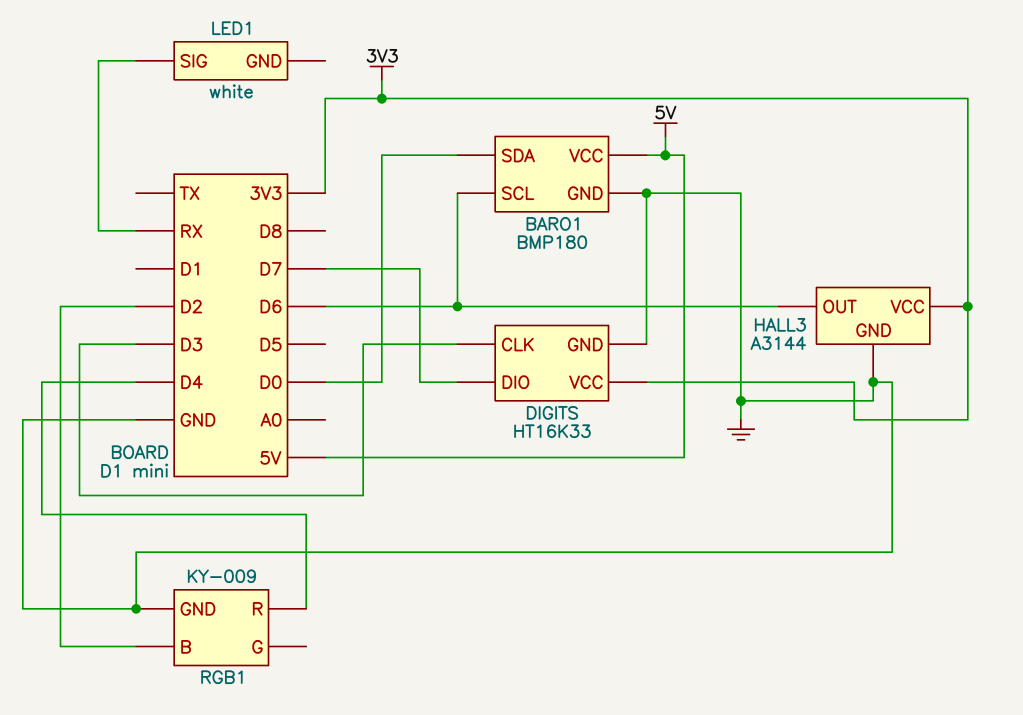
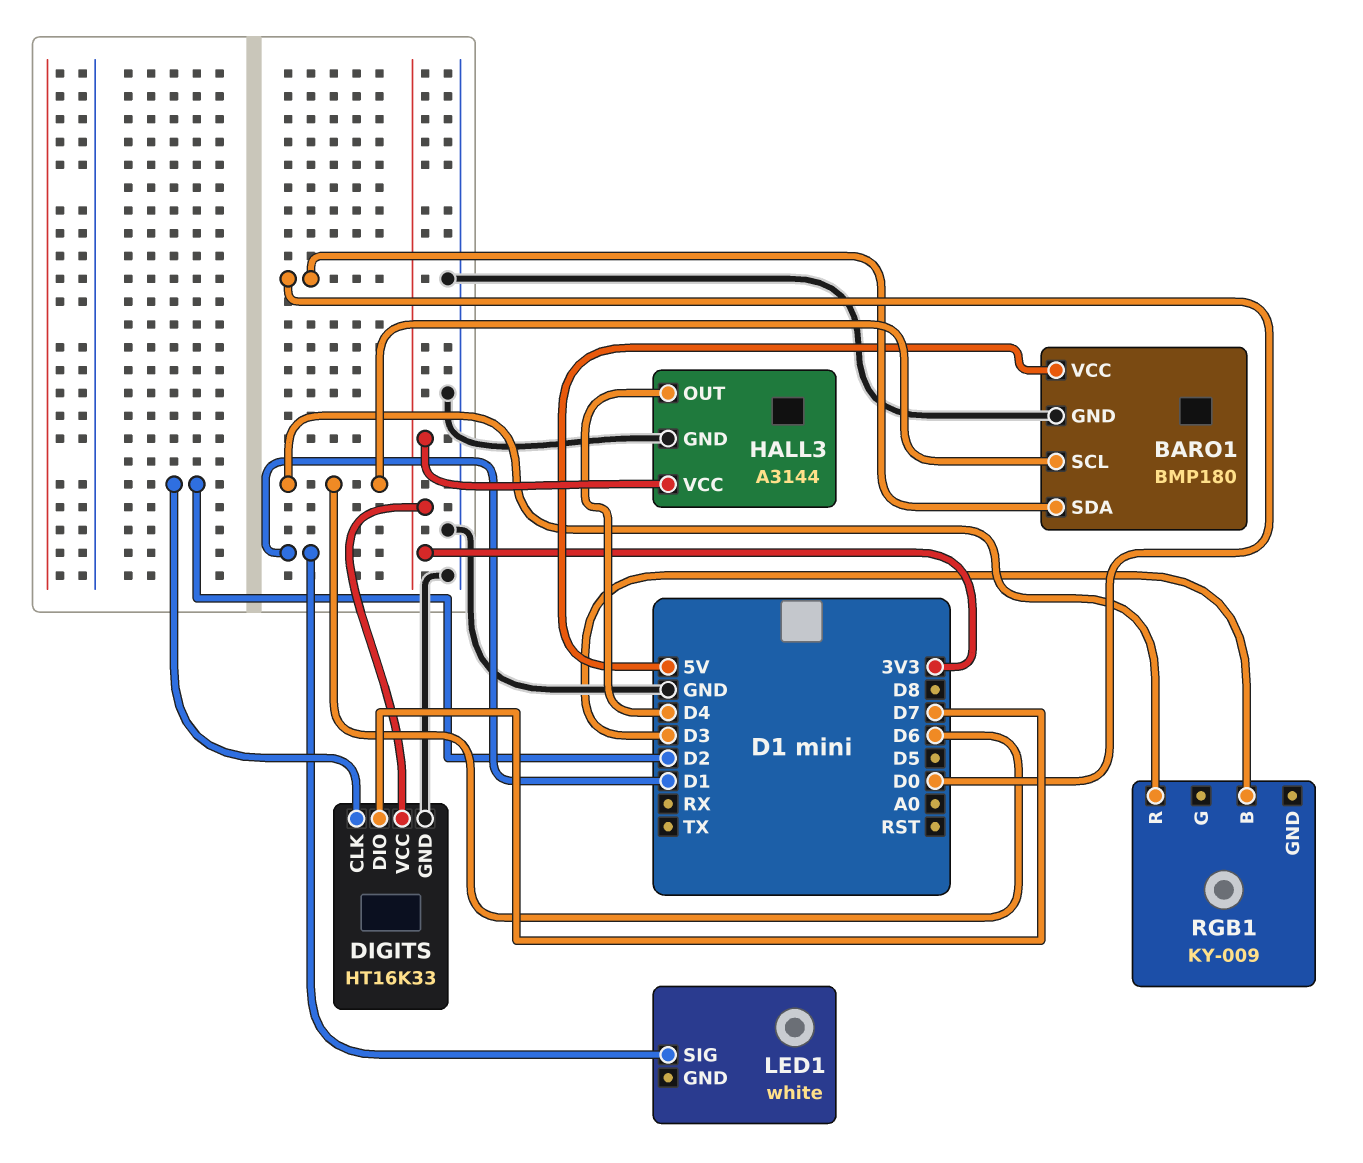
DIGITS pin CLK: D3 -> D2
HALL3 pin OUT: D6 -> D4
LED1 pin SIG: RX -> D1
RGB1 pin B: D2 -> D3
RGB1 pin GND: GND -> none
RGB1 pin R: D4 -> D6

